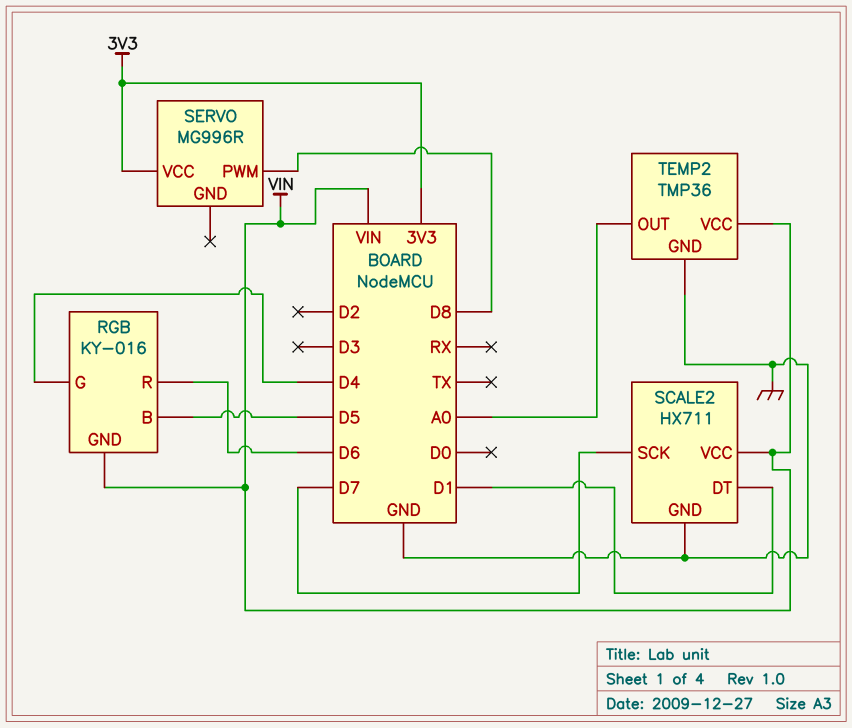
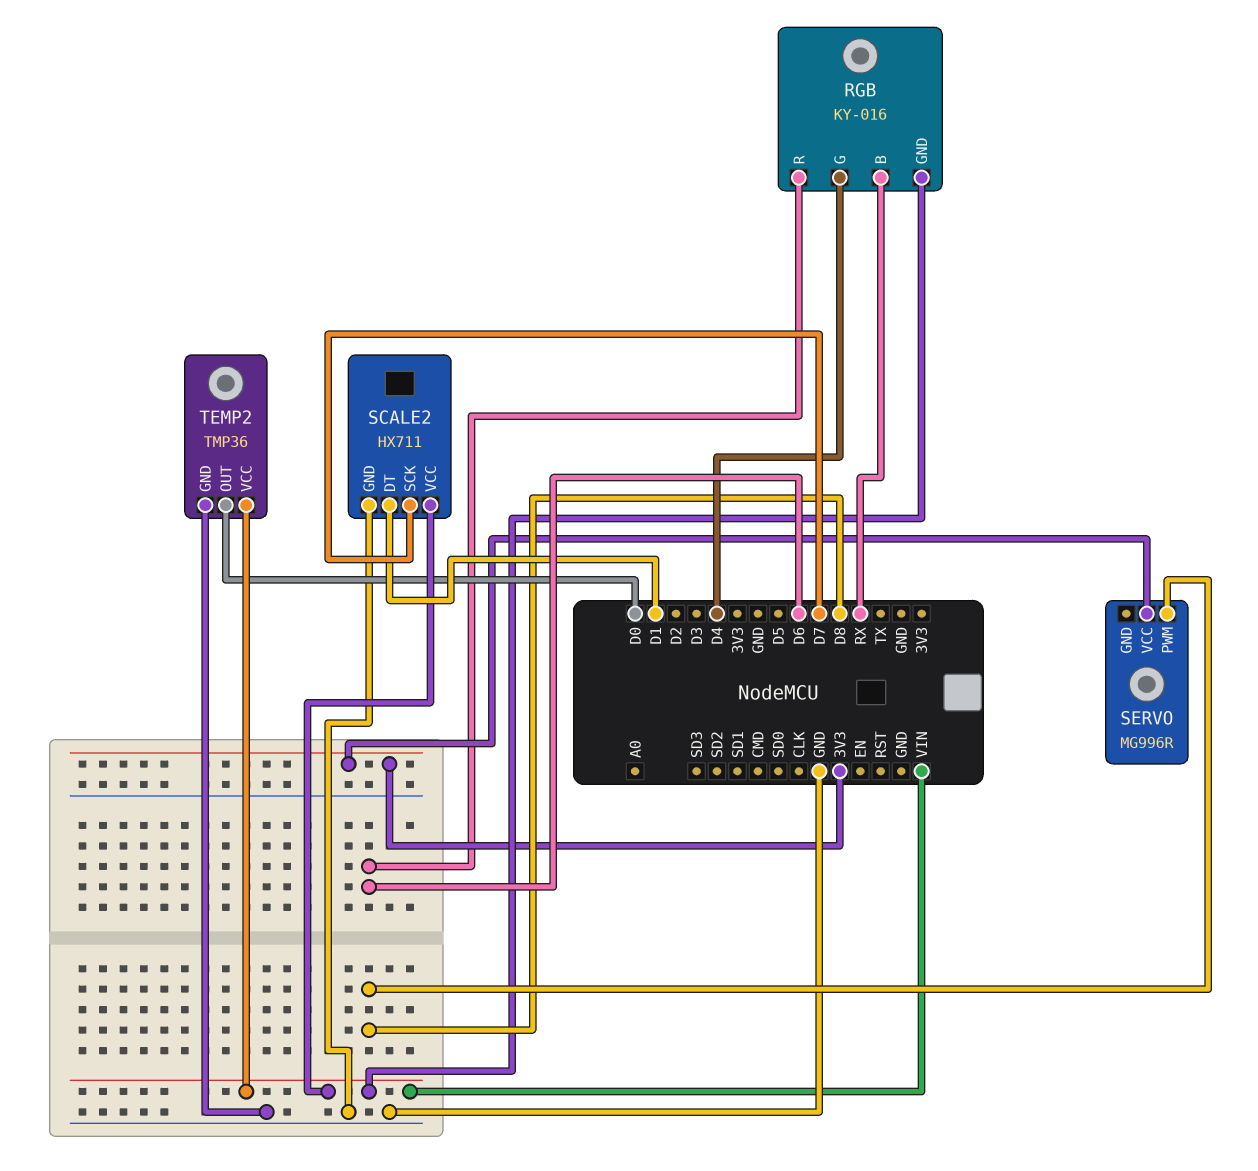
RGB pin B: D5 -> RX
TEMP2 pin OUT: A0 -> D0

